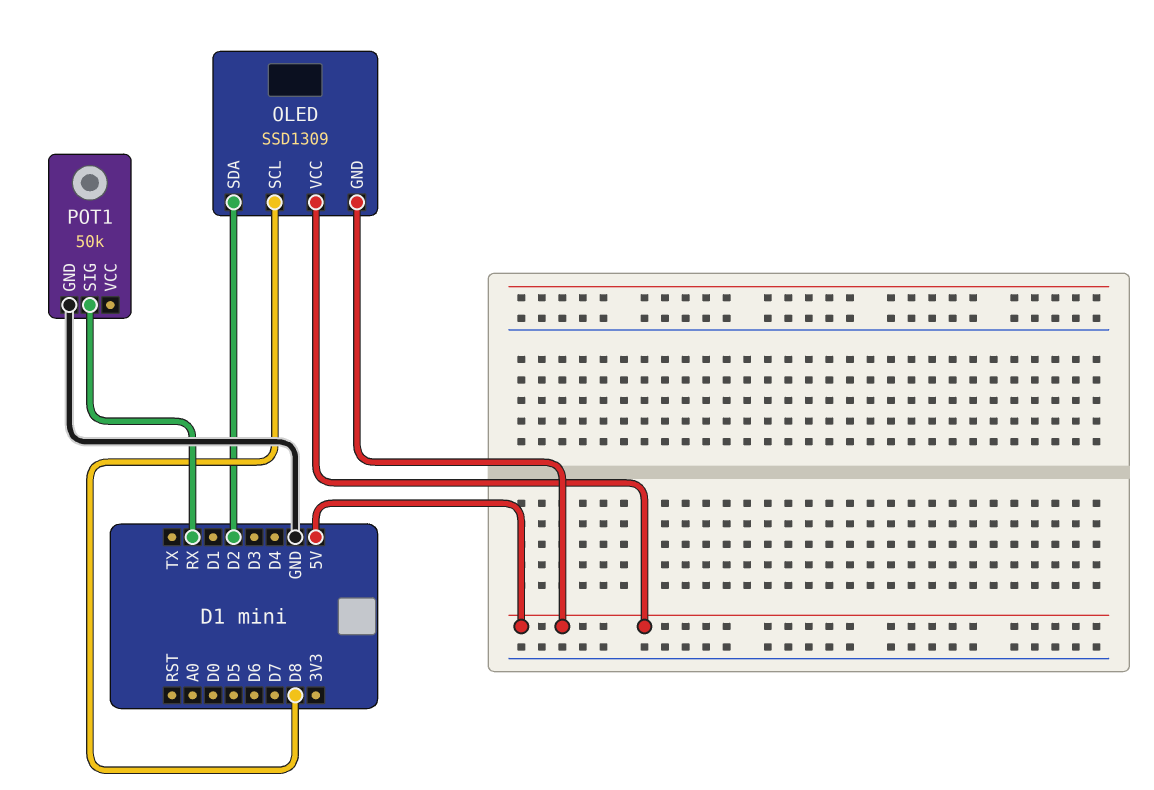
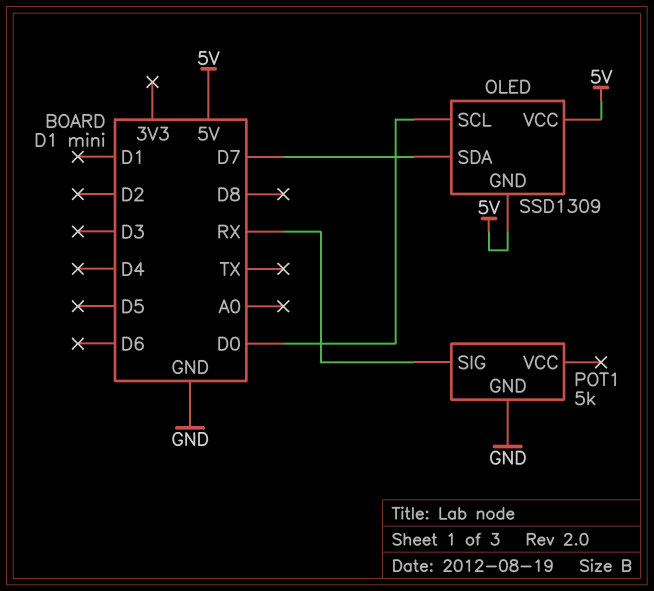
OLED pin SCL: D8 -> D0
OLED pin SDA: D2 -> D7
POT1: 50k -> 5k

